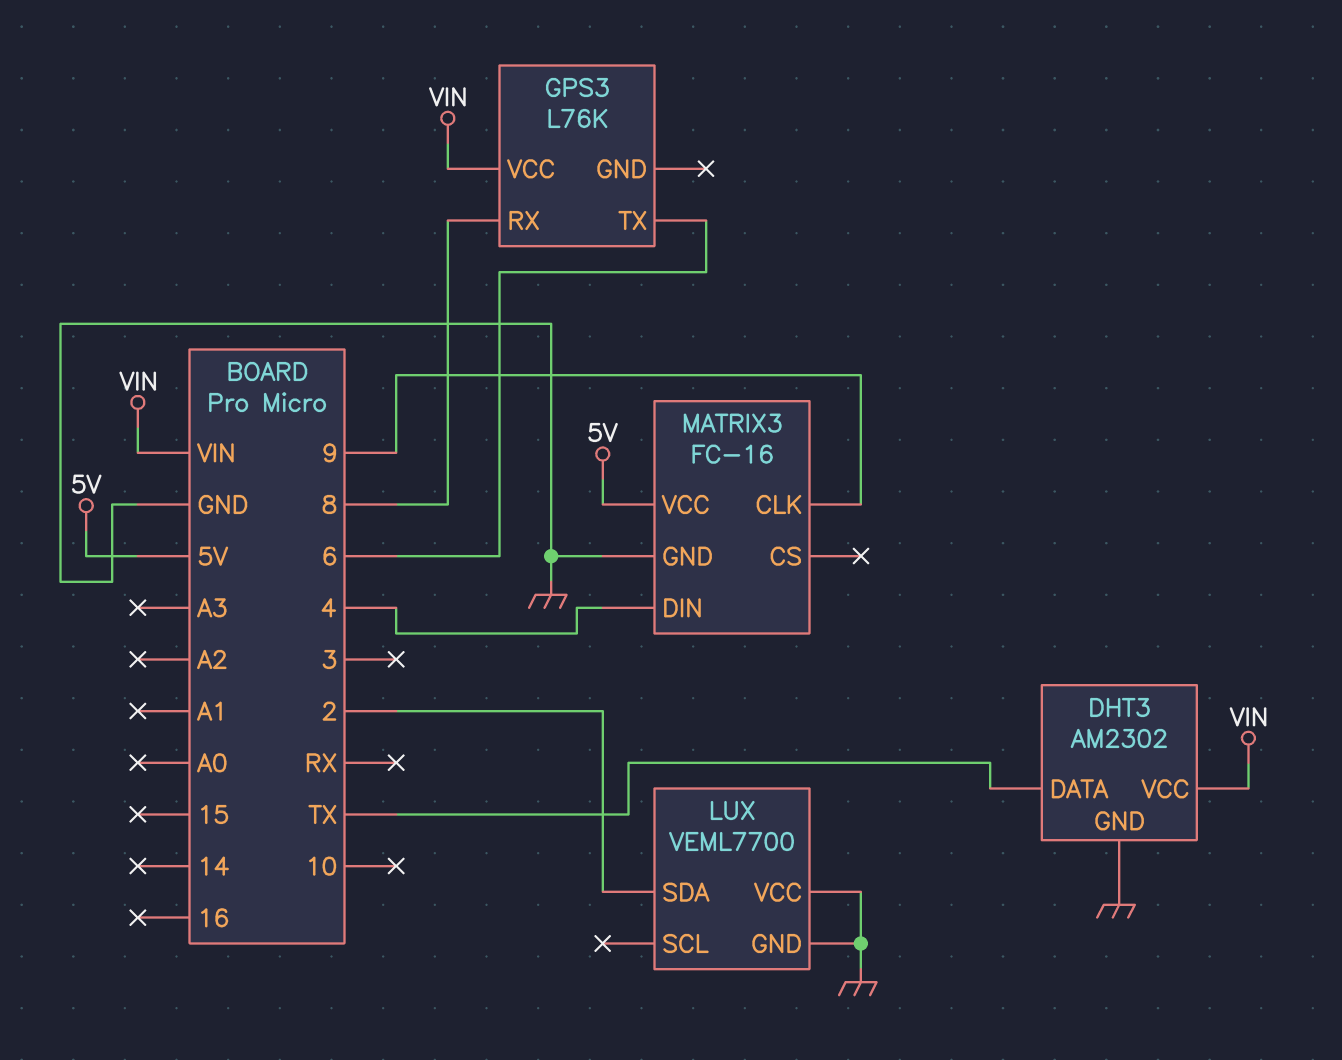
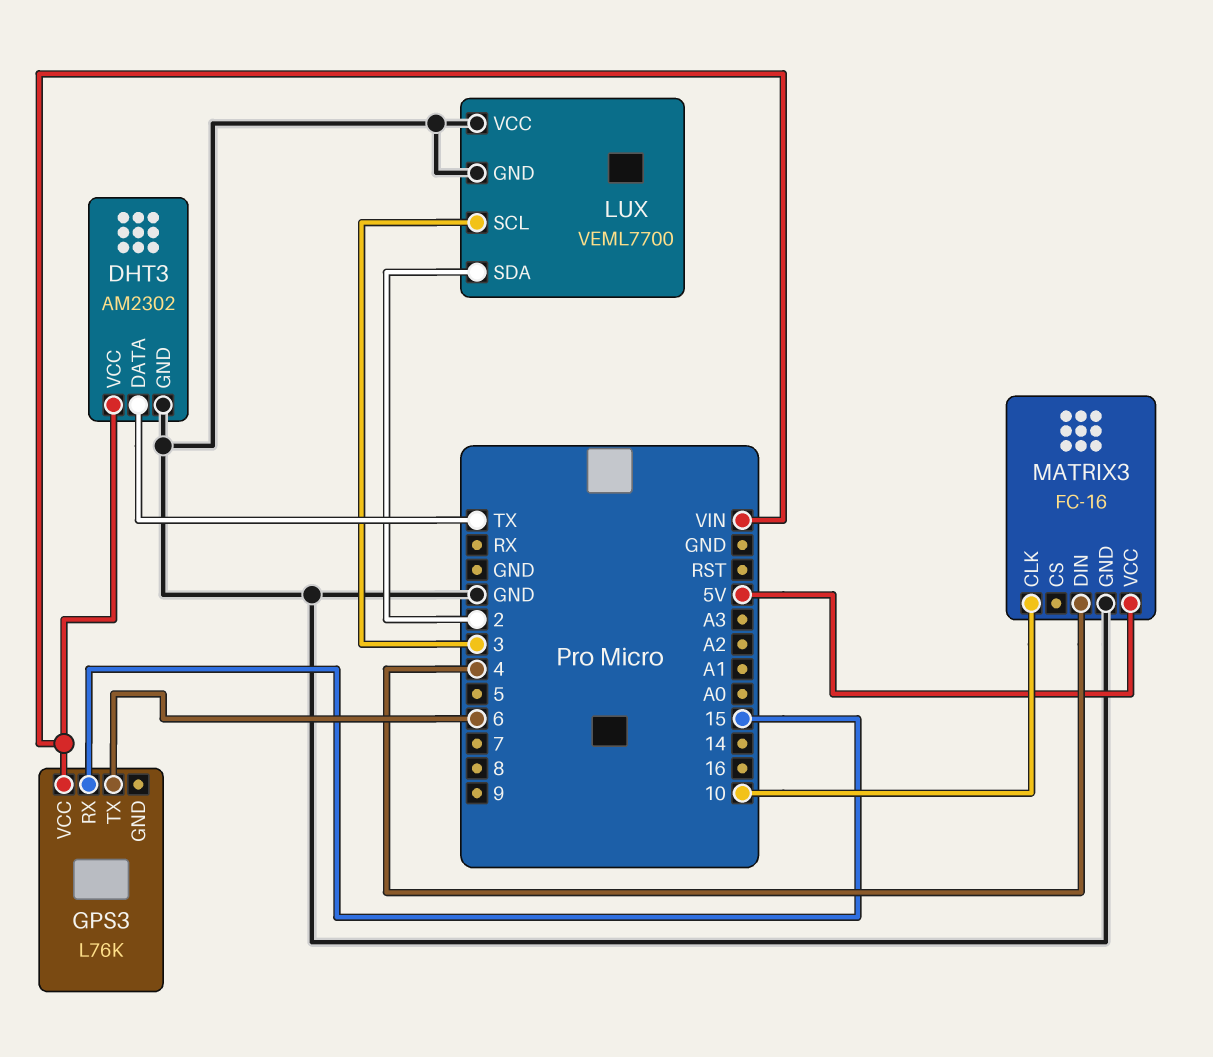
GPS3 pin RX: 8 -> 15
LUX pin SCL: none -> 3
MATRIX3 pin CLK: 9 -> 10

